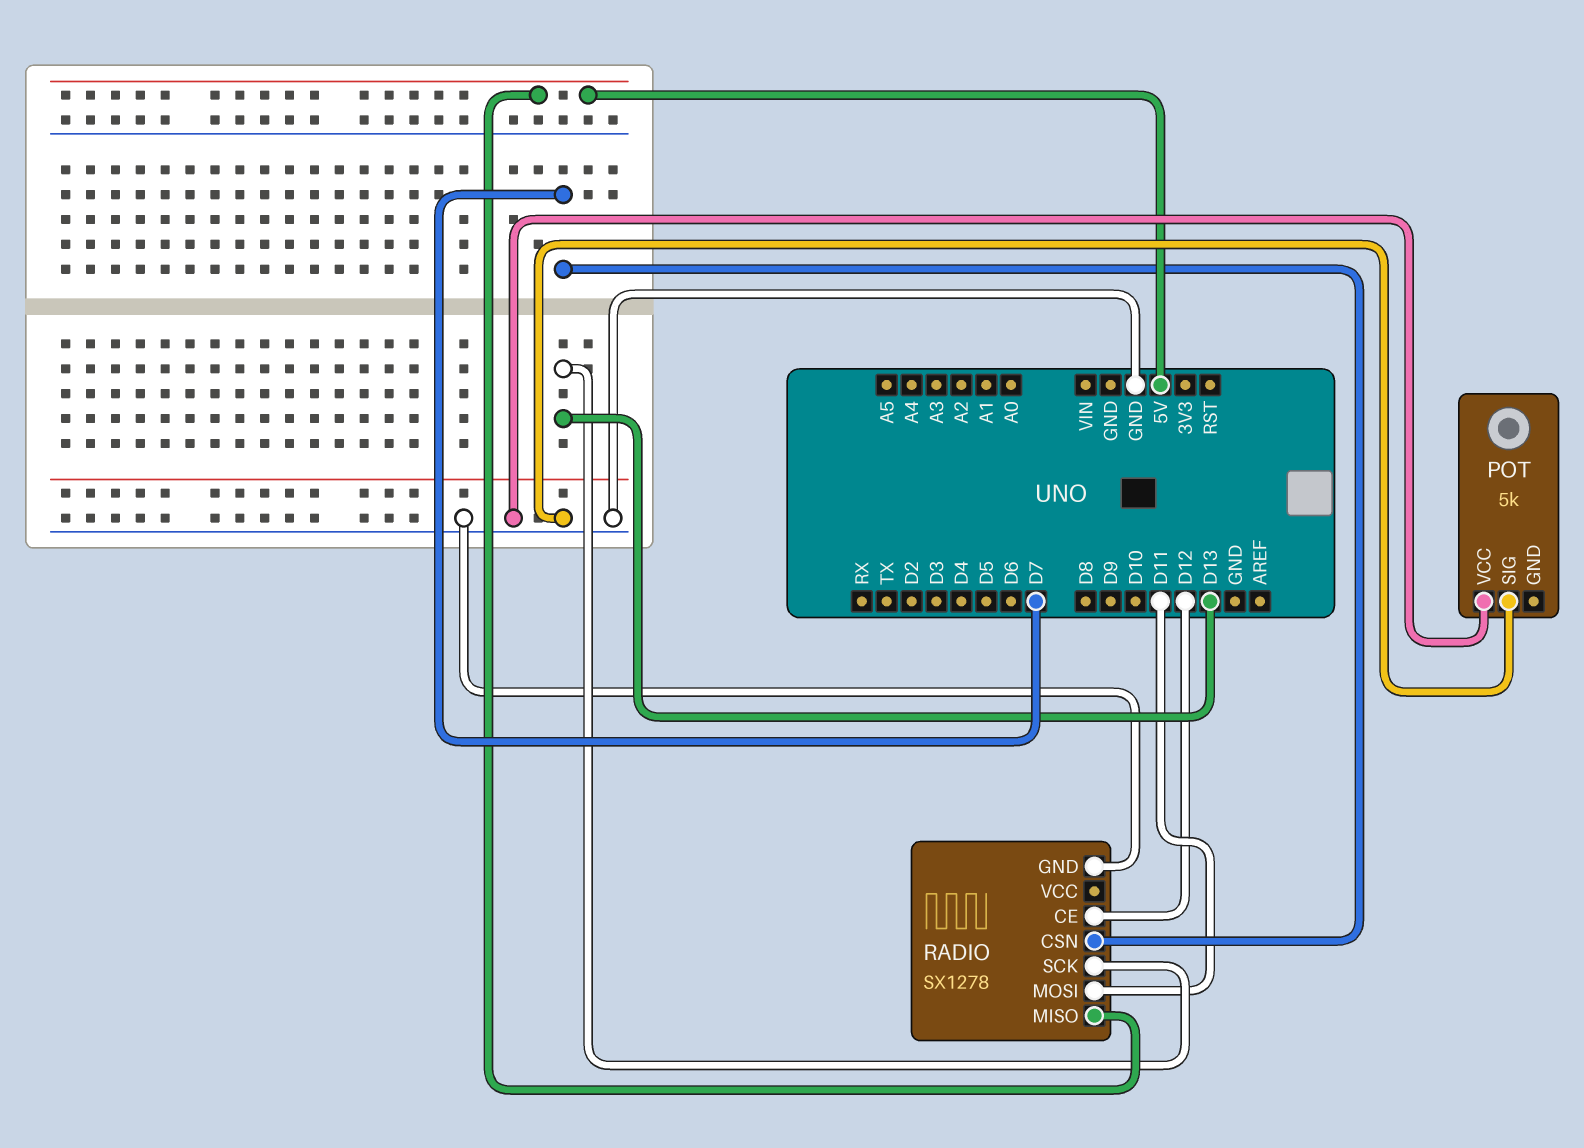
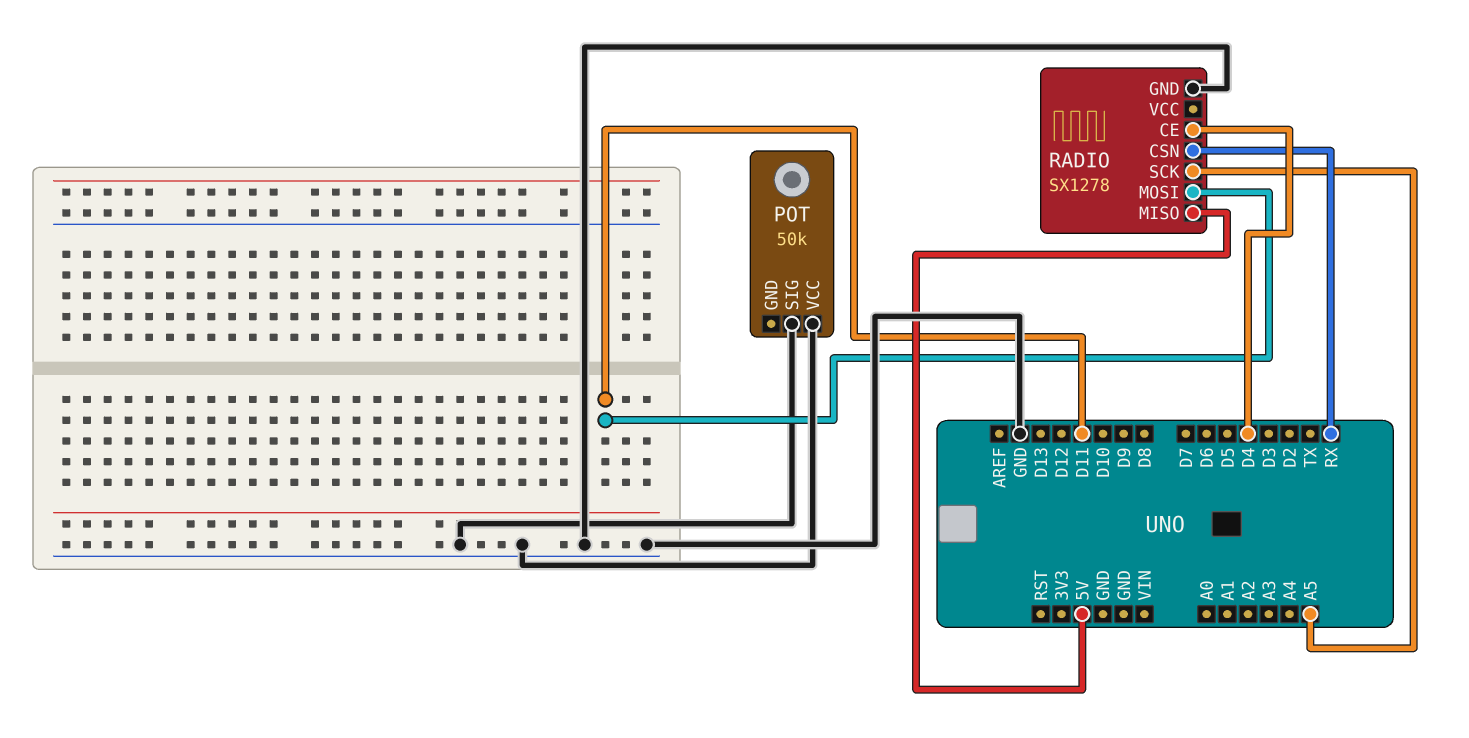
POT: 5k -> 50k
RADIO pin CE: D12 -> D4
RADIO pin CSN: D7 -> RX
RADIO pin SCK: D13 -> A5

